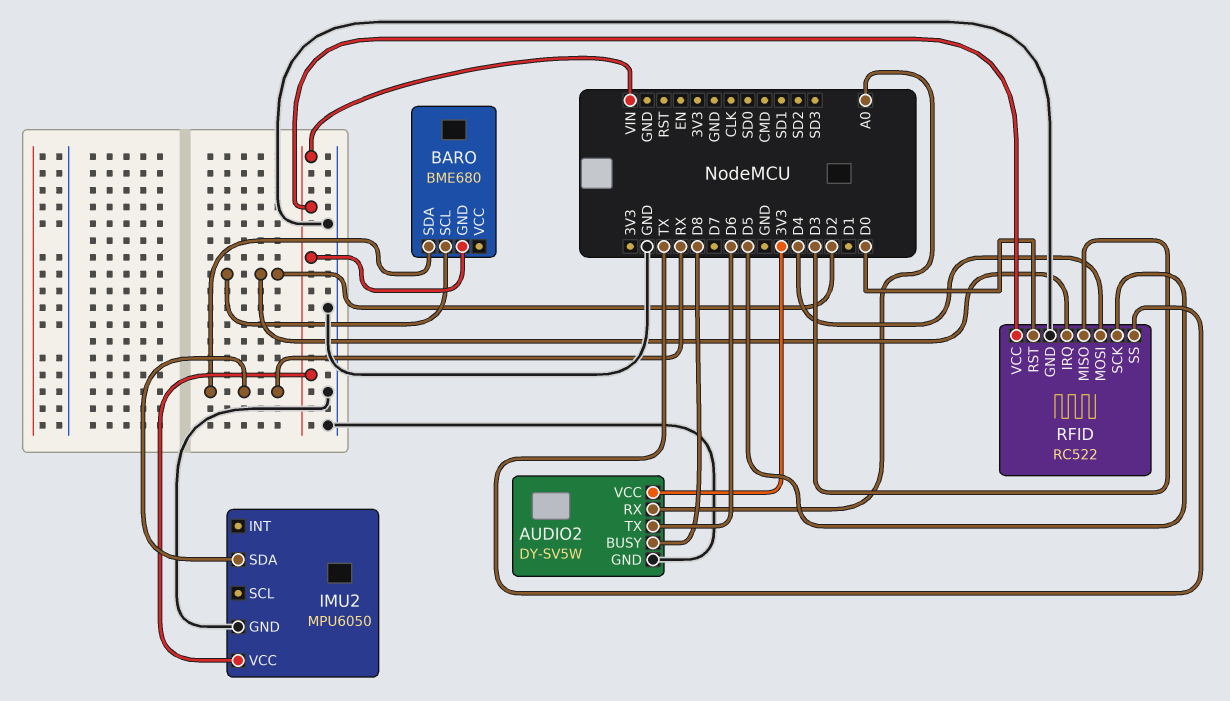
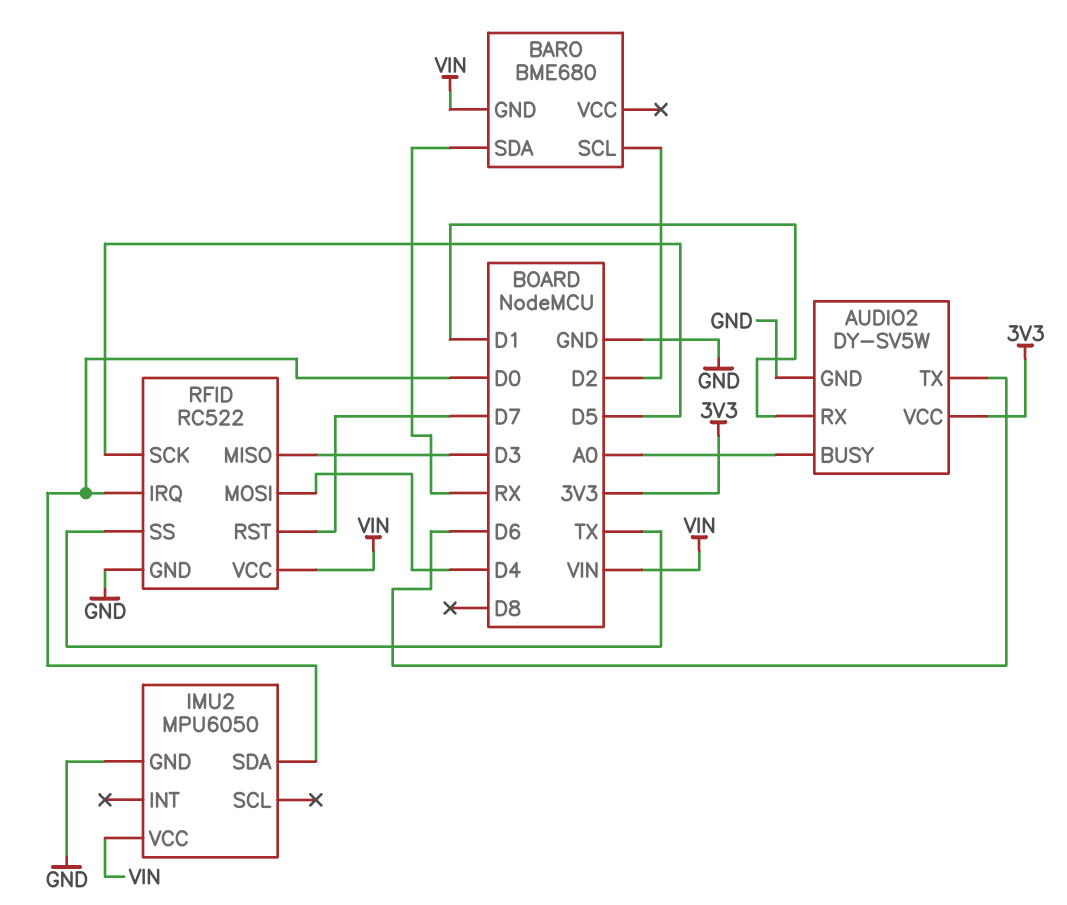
AUDIO2 pin BUSY: D8 -> A0
AUDIO2 pin RX: A0 -> D1
IMU2 pin SDA: RX -> D0
RFID pin IRQ: D2 -> D0
RFID pin RST: D0 -> D7

